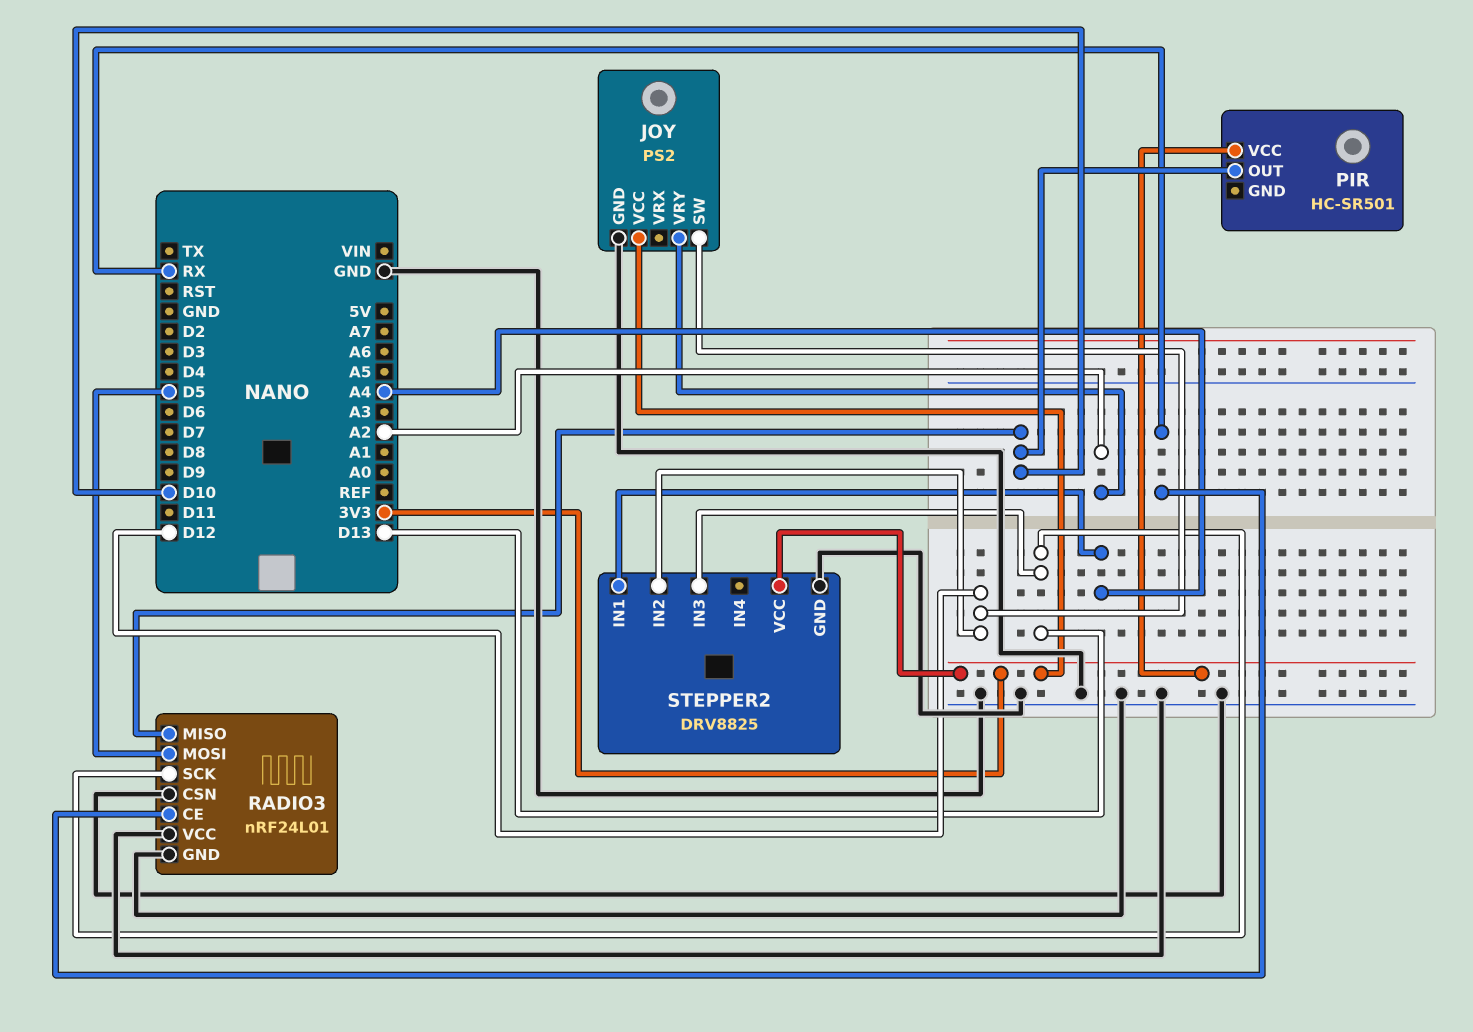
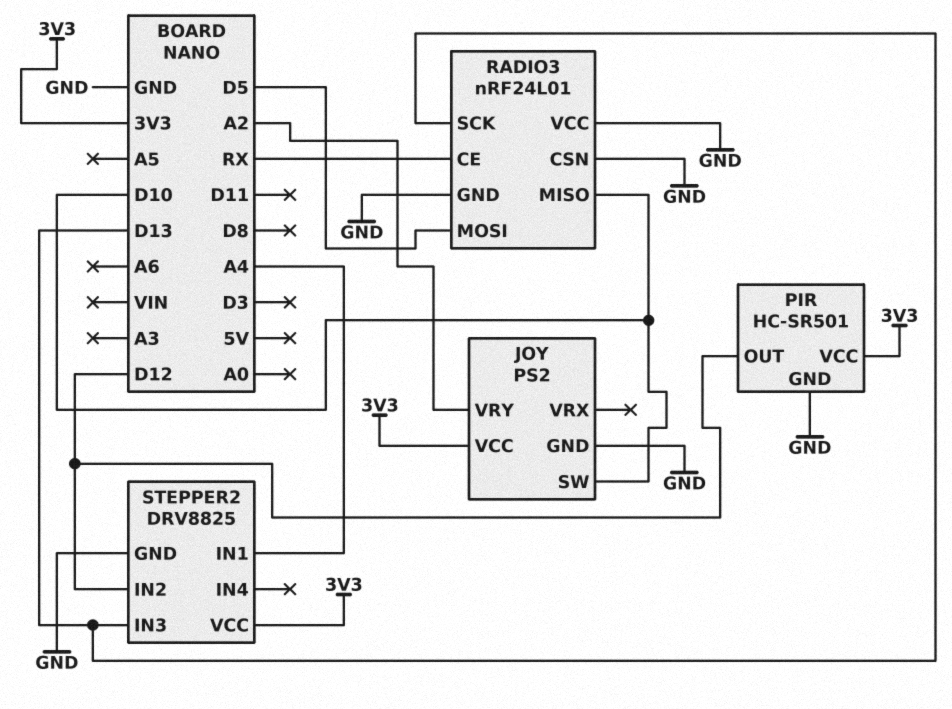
JOY pin SW: D12 -> D10
PIR pin GND: none -> GND
PIR pin OUT: D10 -> D12

